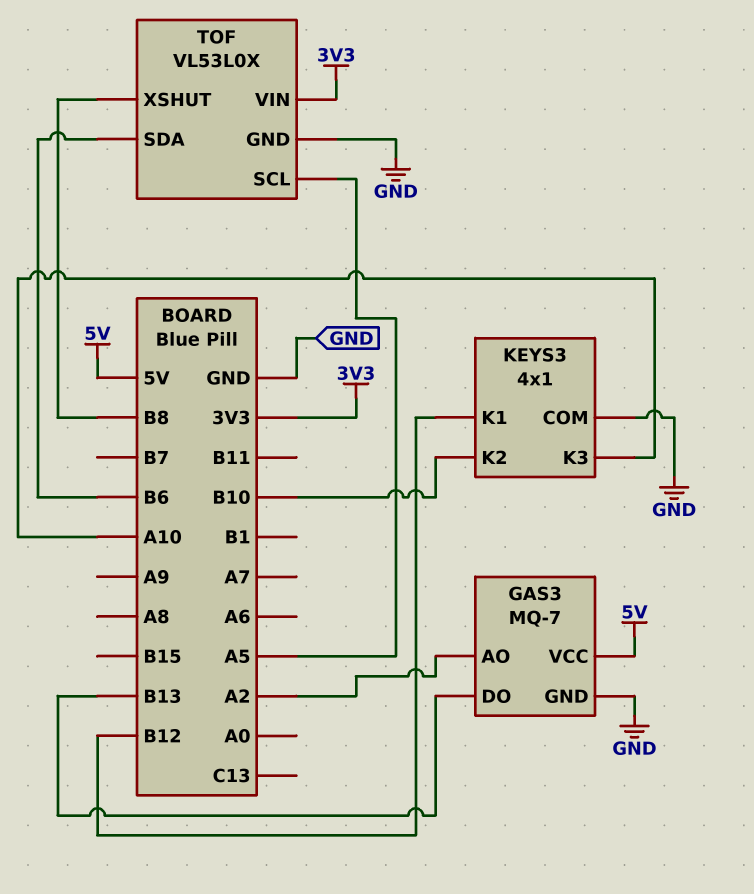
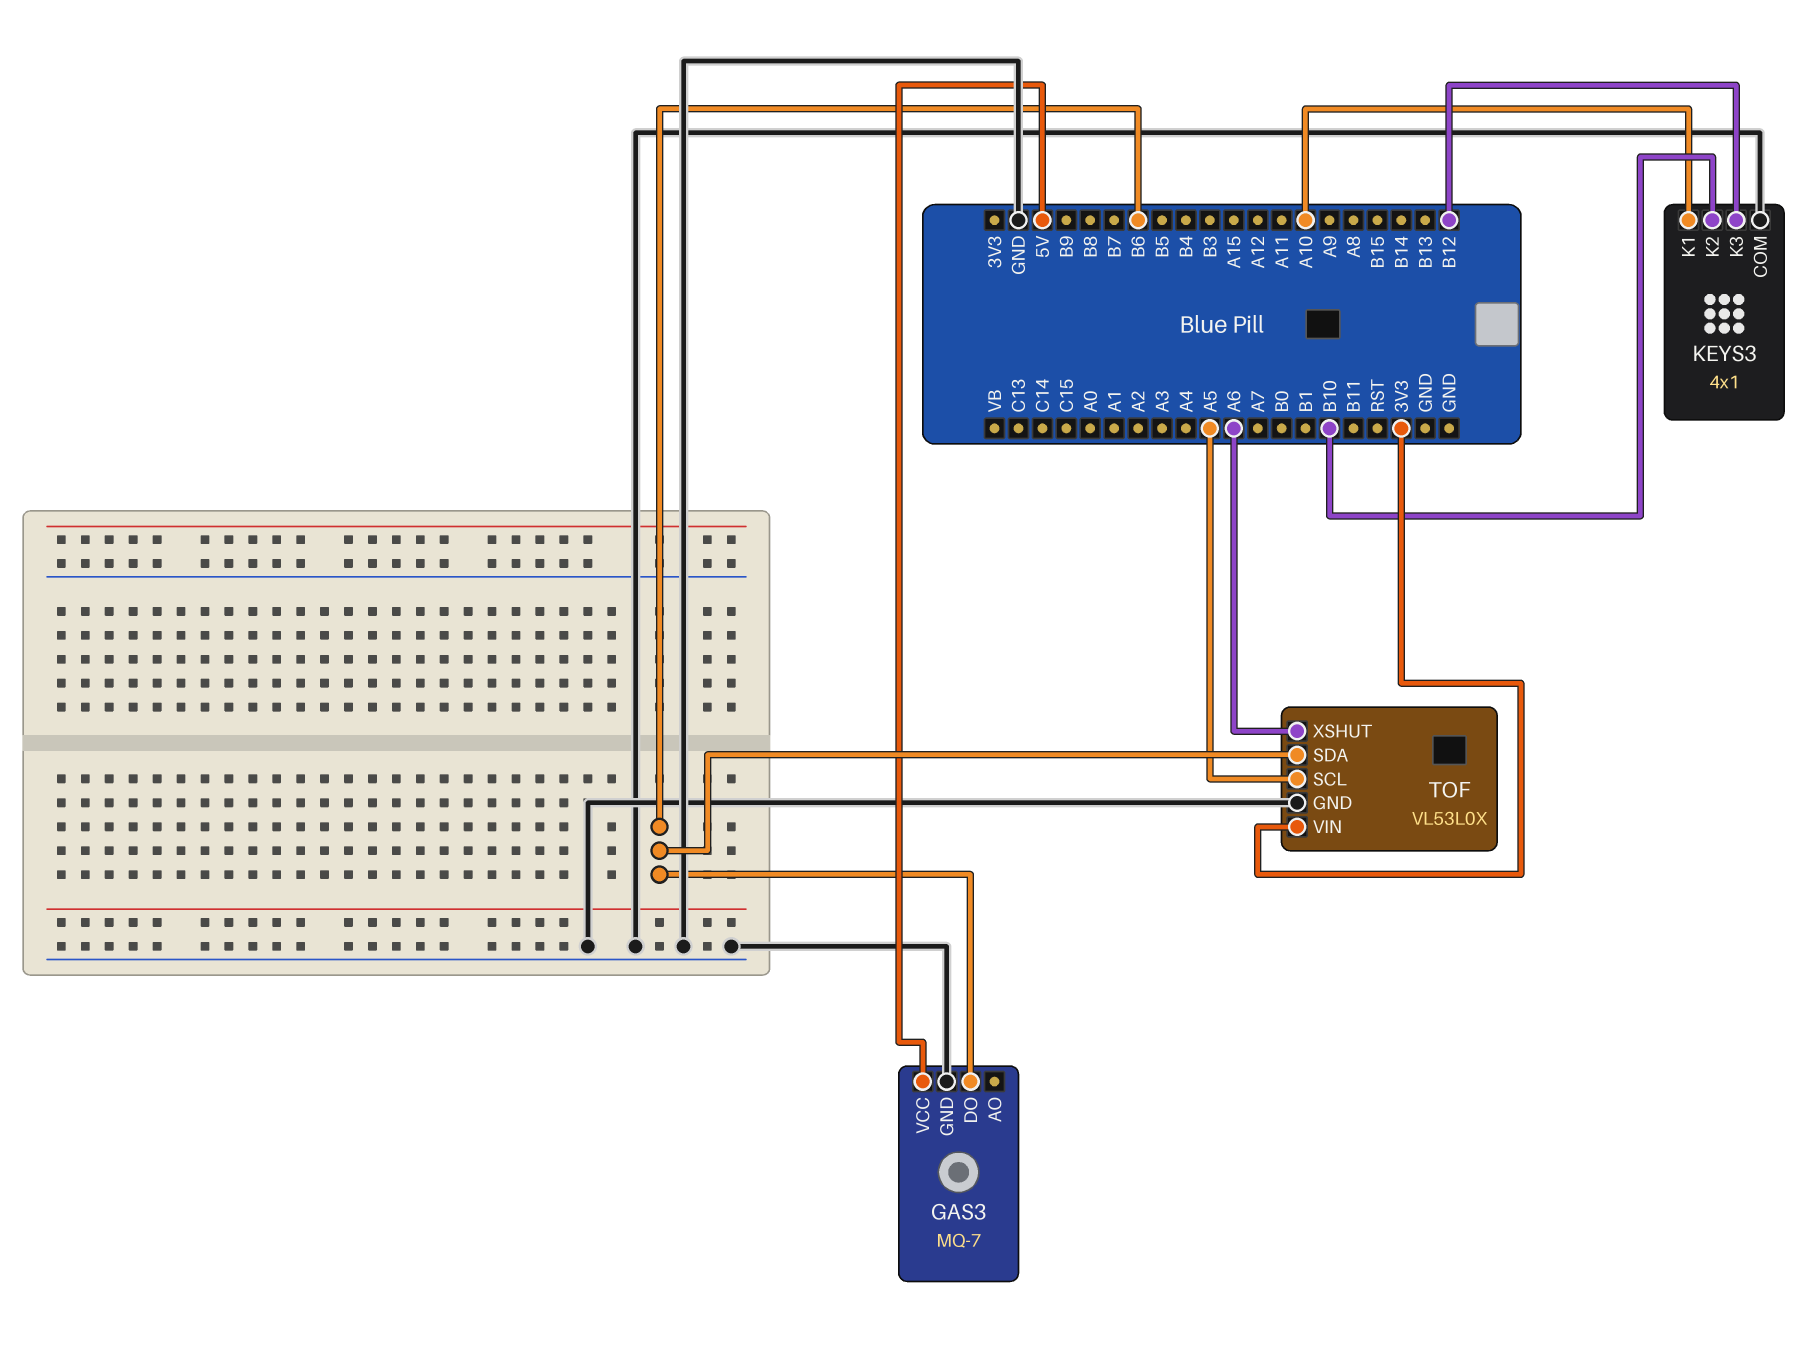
GAS3 pin AO: A2 -> none
GAS3 pin DO: B13 -> B6
KEYS3 pin K1: B12 -> A10
KEYS3 pin K3: A10 -> B12
TOF pin XSHUT: B8 -> A6

